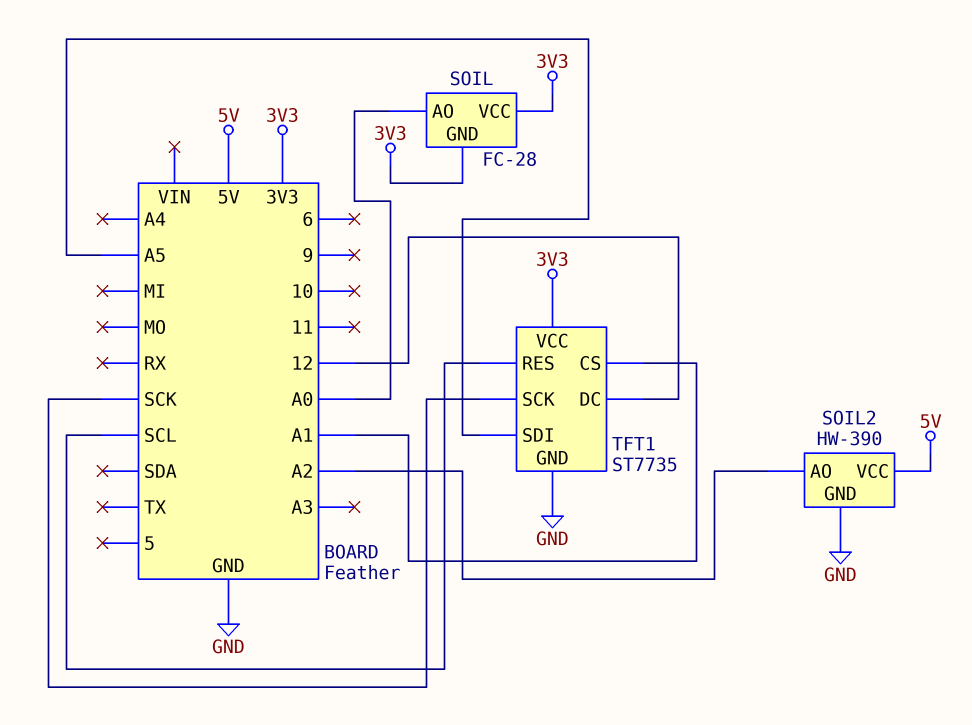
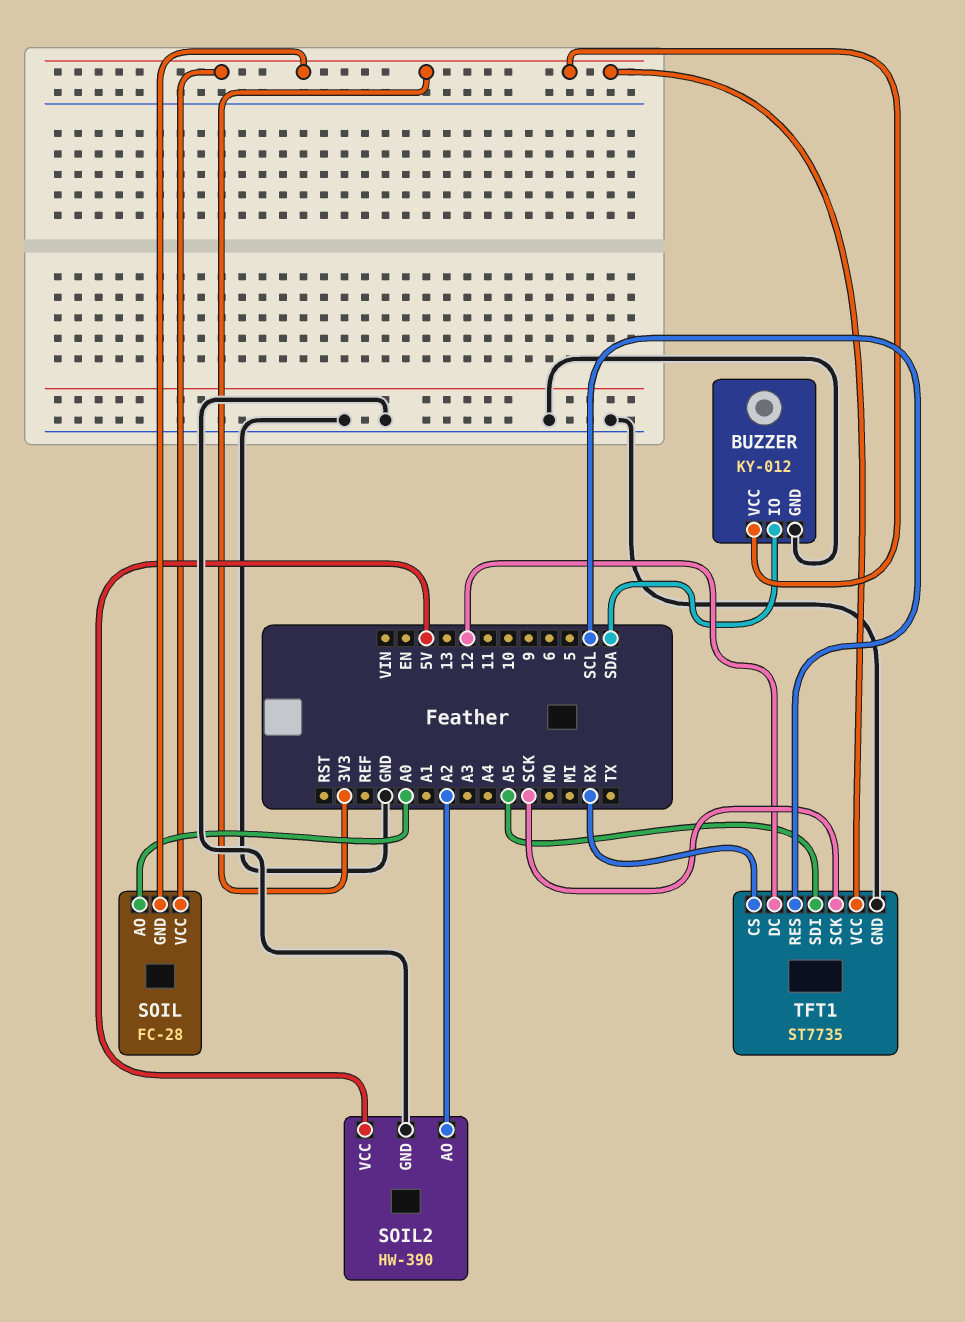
BUZZER: none -> KY-012
BUZZER pin GND: none -> GND
BUZZER pin IO: none -> SDA
BUZZER pin VCC: none -> 3V3
TFT1 pin CS: A1 -> RX

